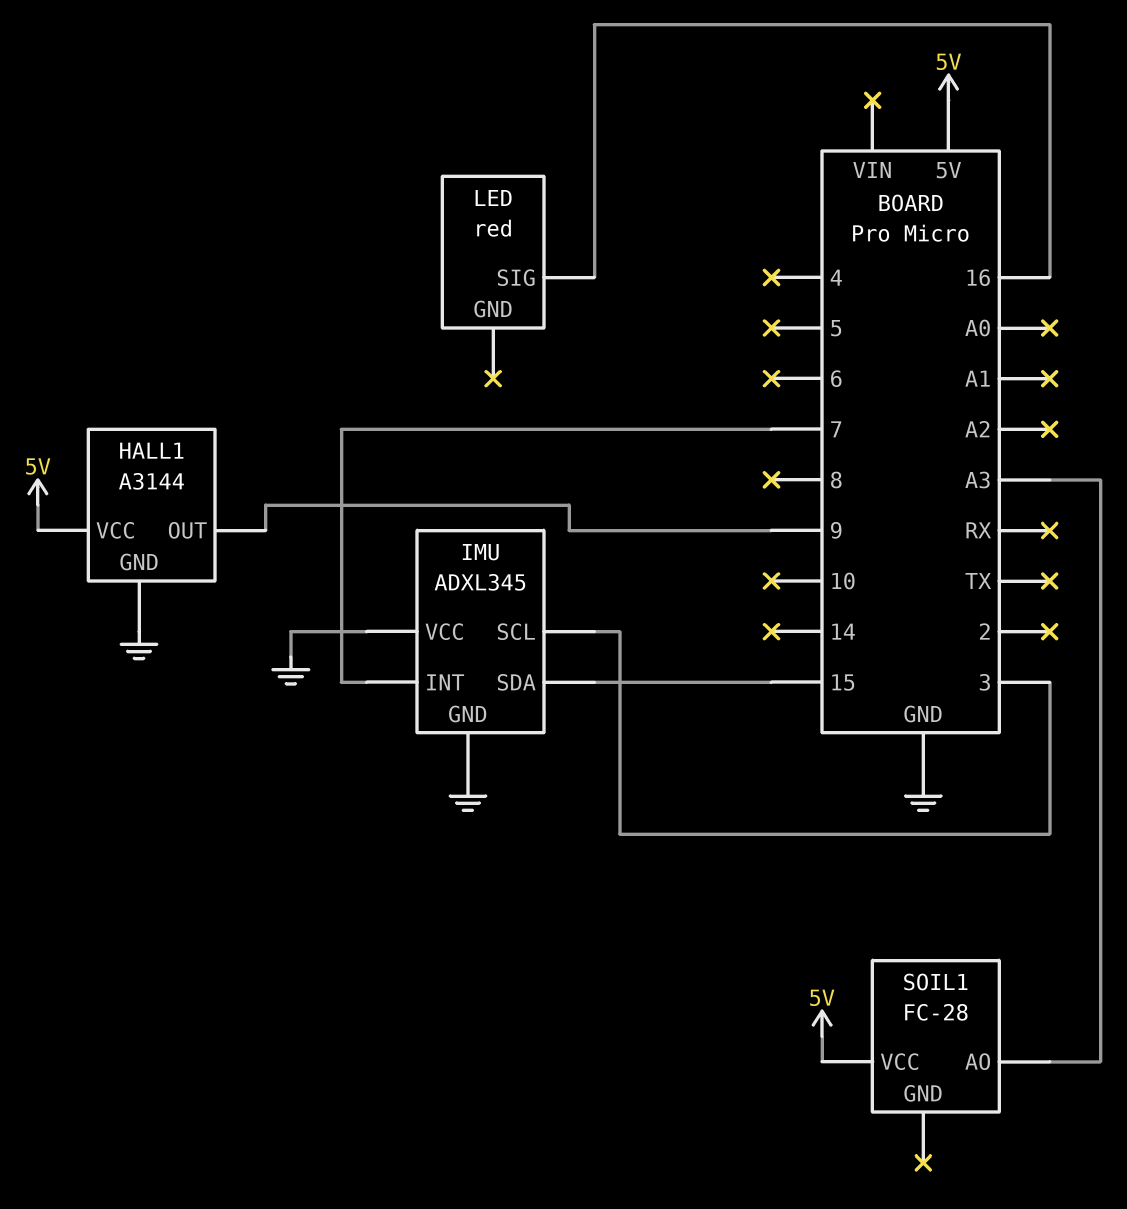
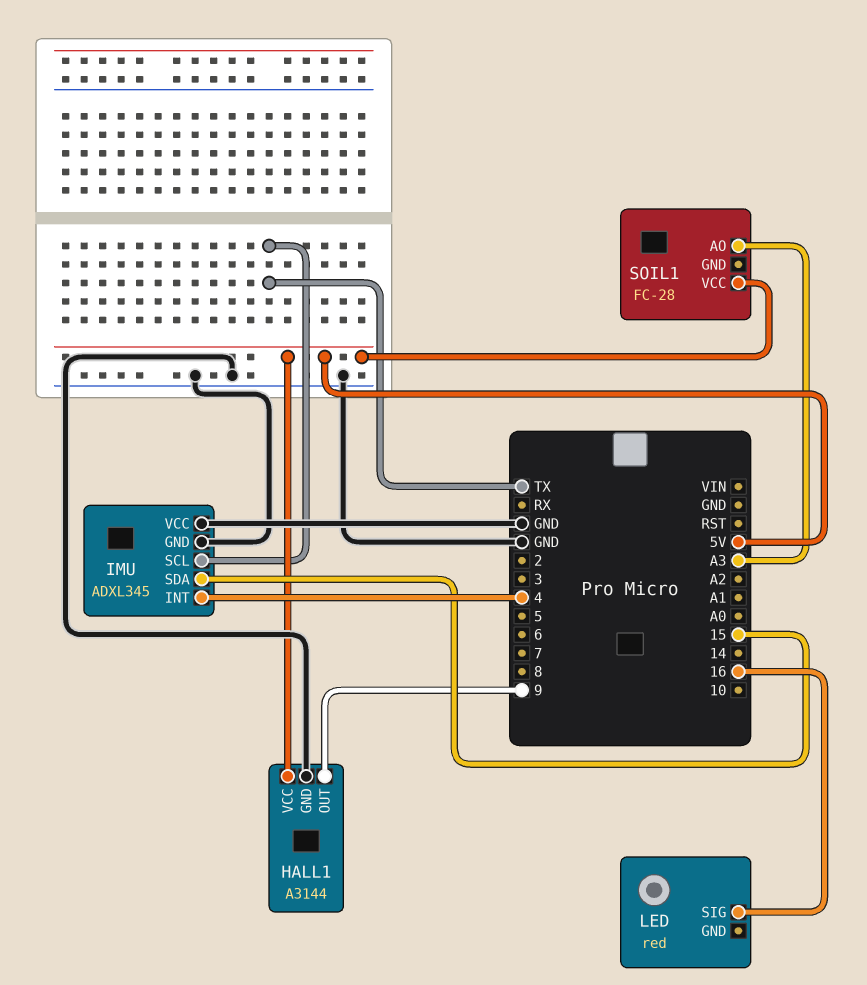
IMU pin INT: 7 -> 4
IMU pin SCL: 3 -> TX

